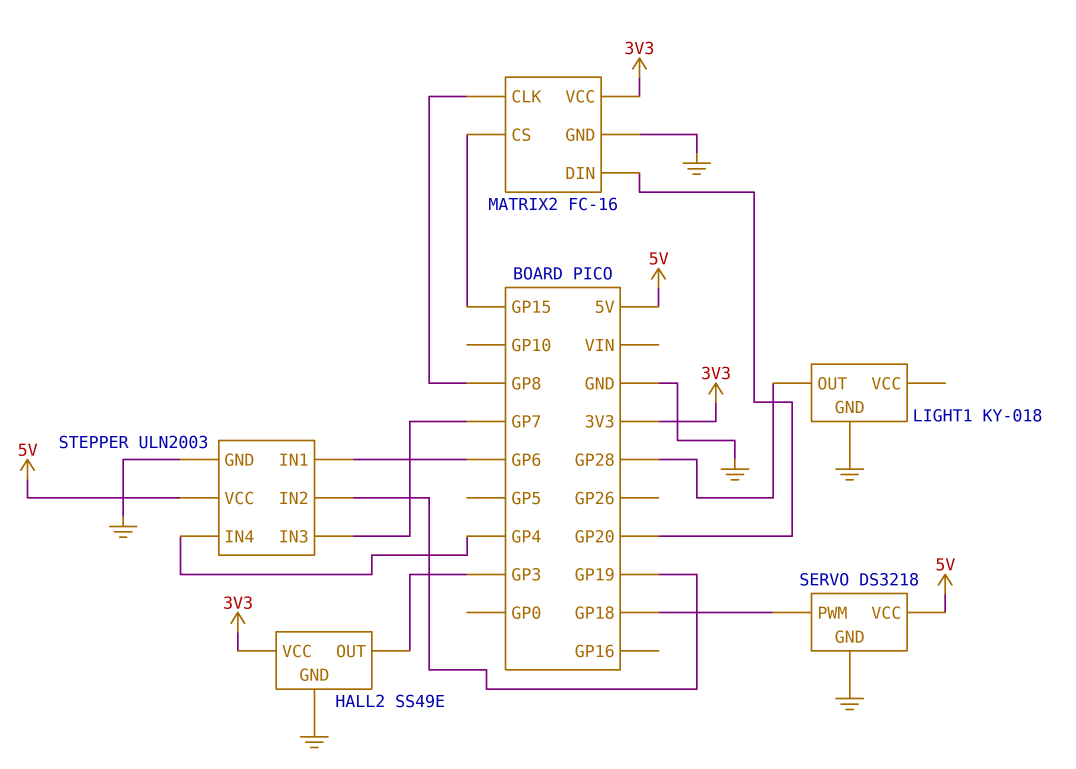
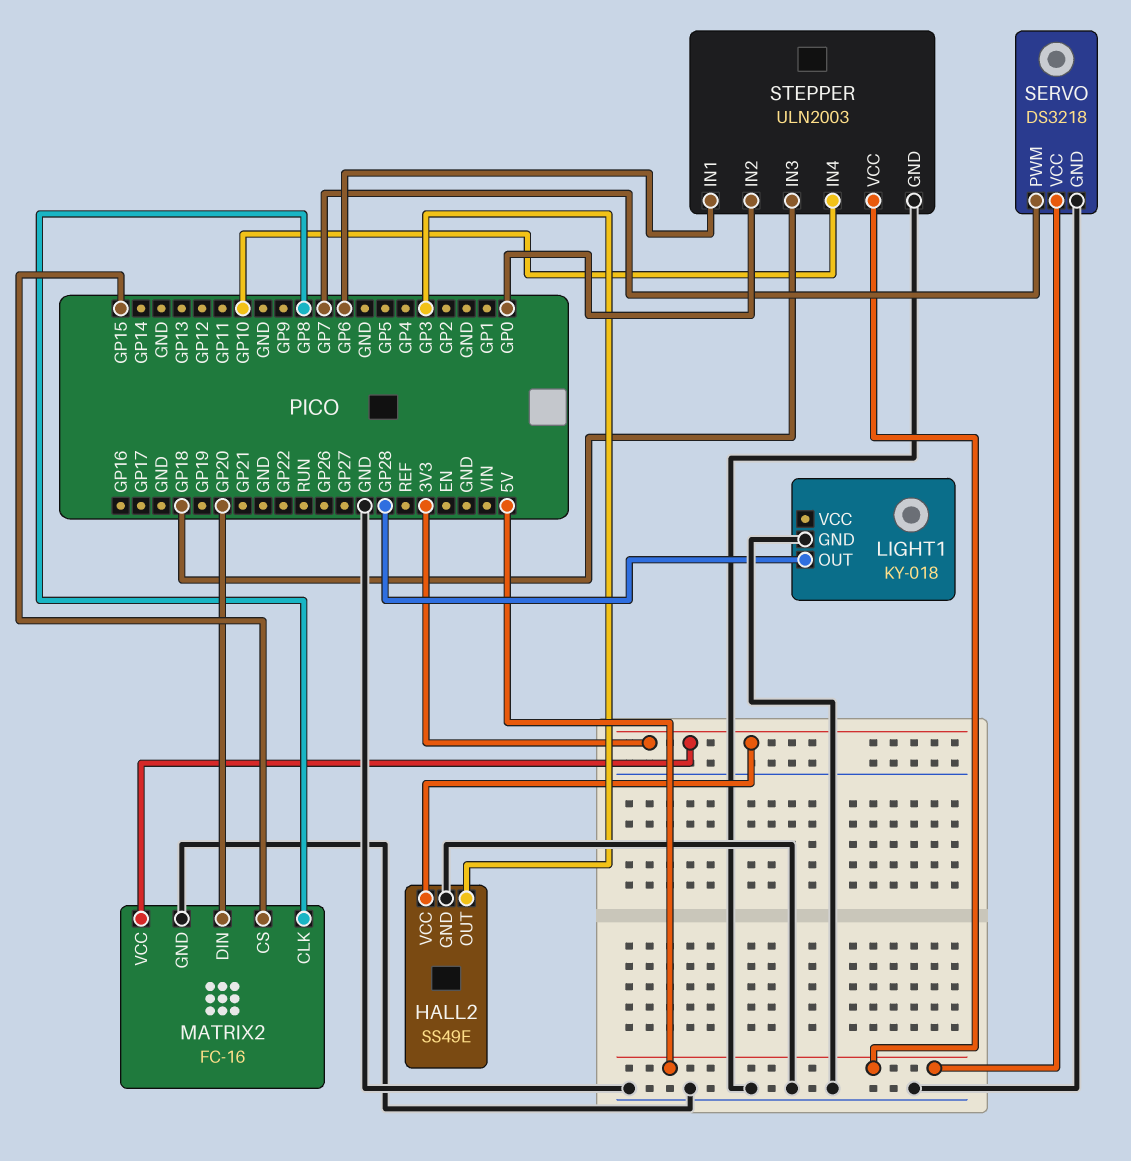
SERVO pin PWM: GP18 -> GP7
STEPPER pin IN2: GP19 -> GP0
STEPPER pin IN3: GP7 -> GP18
STEPPER pin IN4: GP4 -> GP10

